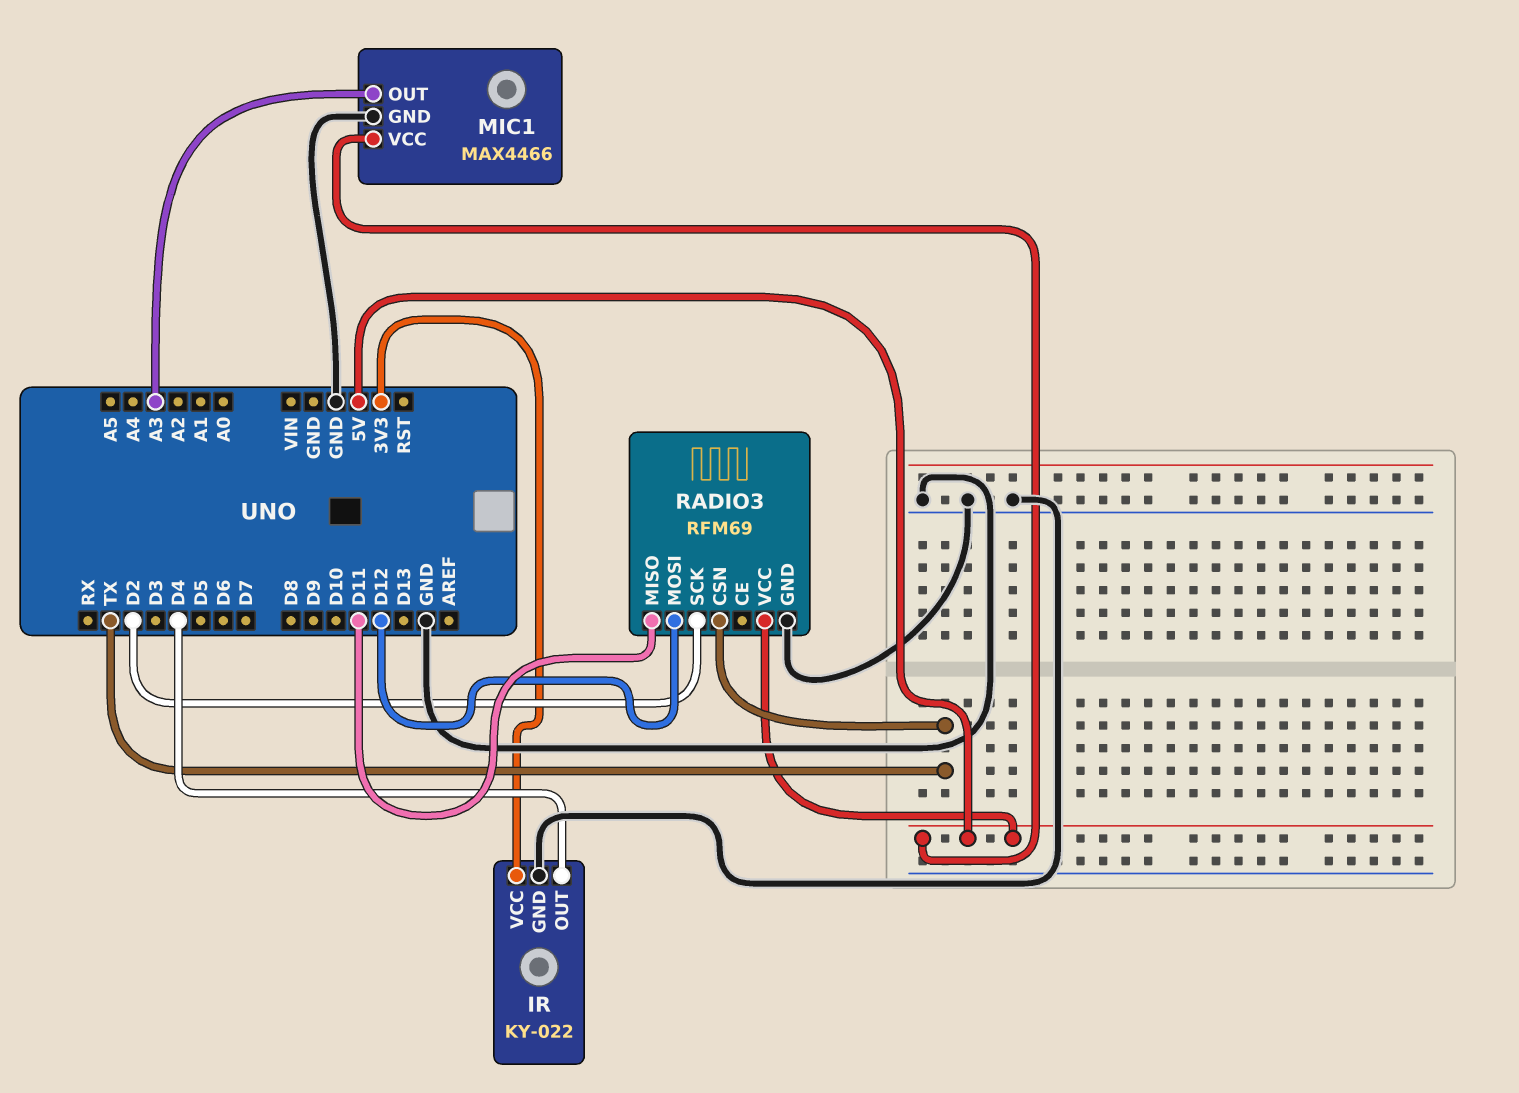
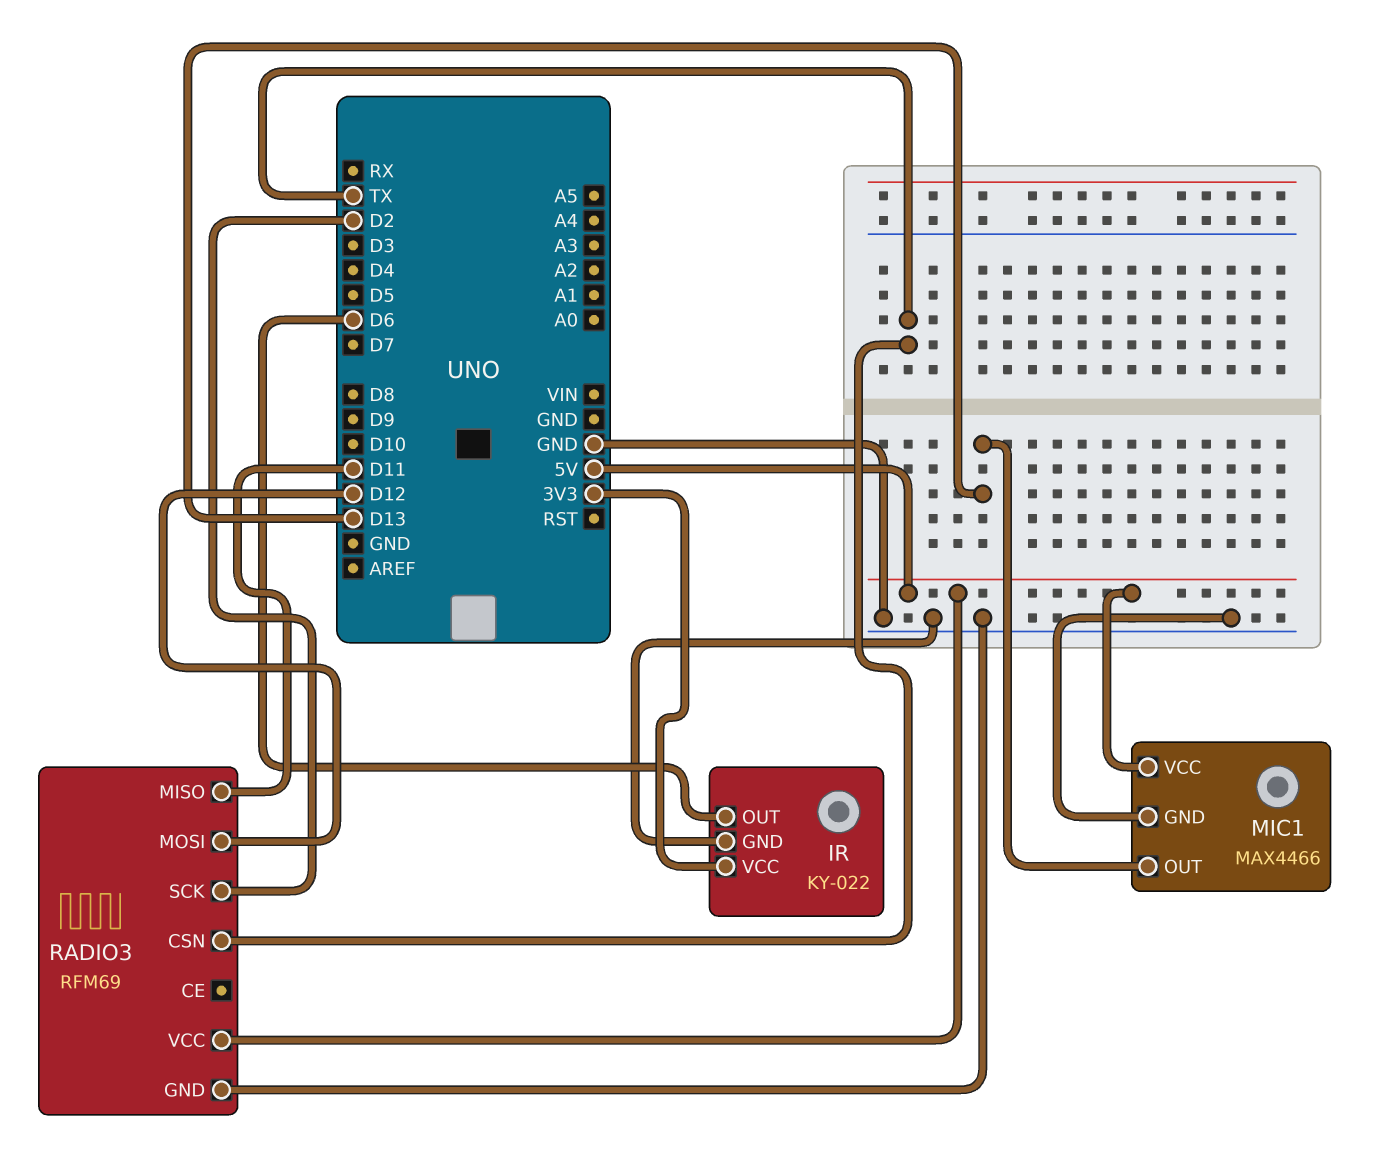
IR pin OUT: D4 -> D6
MIC1 pin OUT: A3 -> D13

